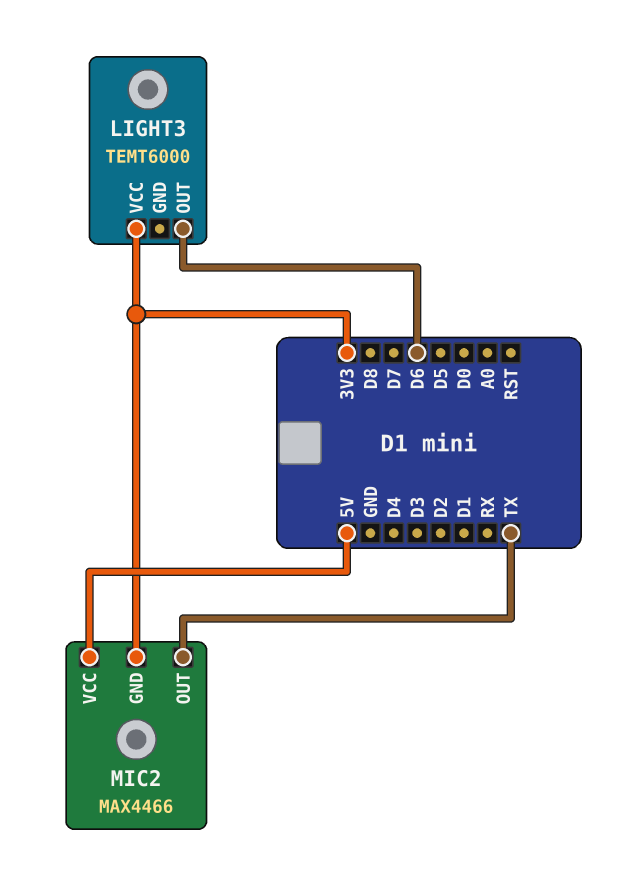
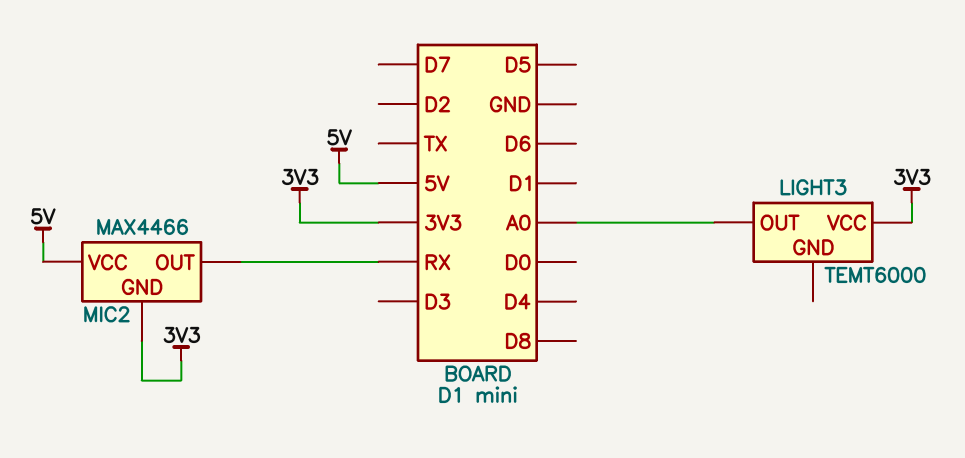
LIGHT3 pin OUT: D6 -> A0
MIC2 pin OUT: TX -> RX

